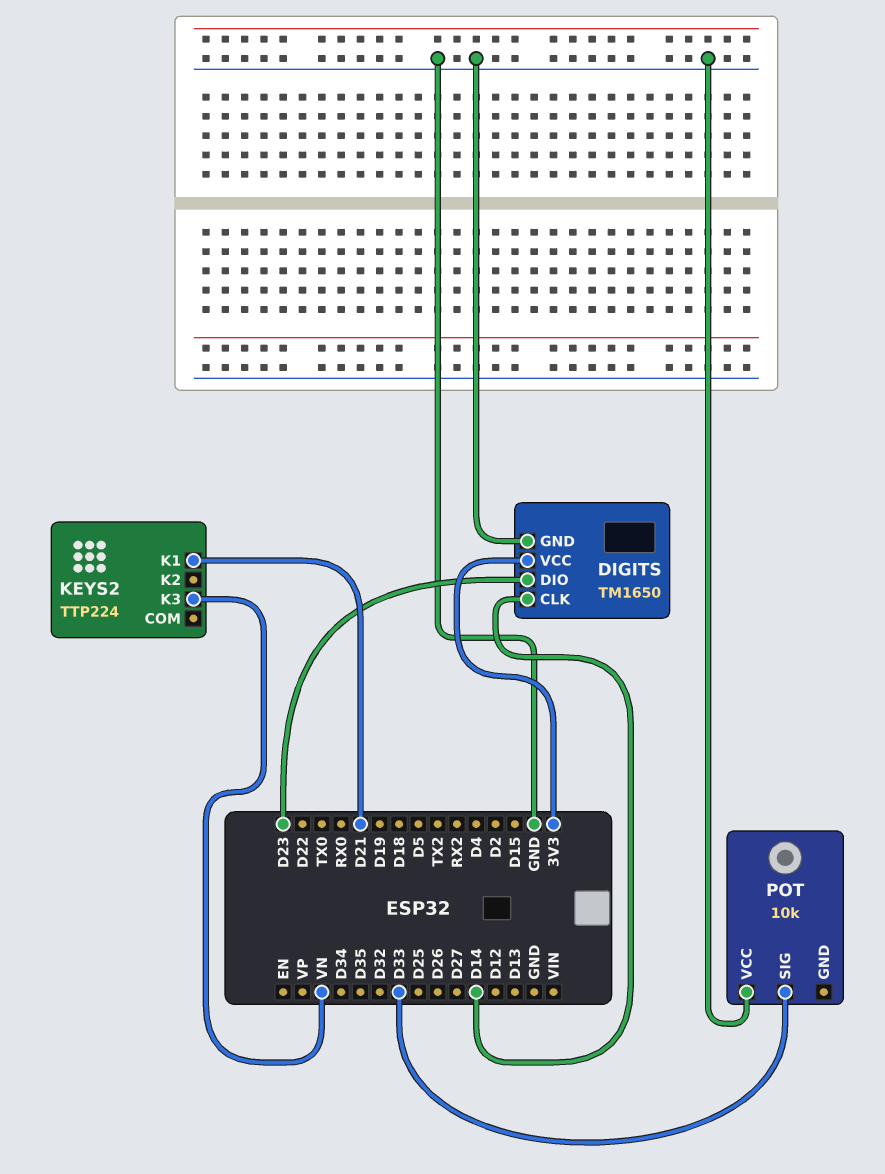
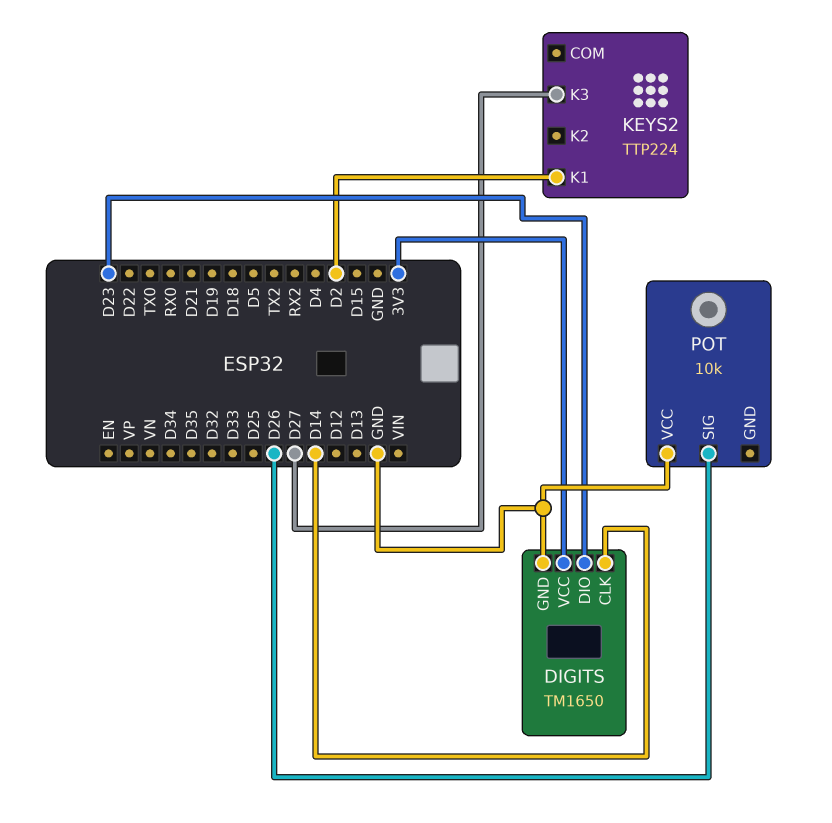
KEYS2 pin K1: D21 -> D2
KEYS2 pin K3: VN -> D27
POT pin SIG: D33 -> D26

